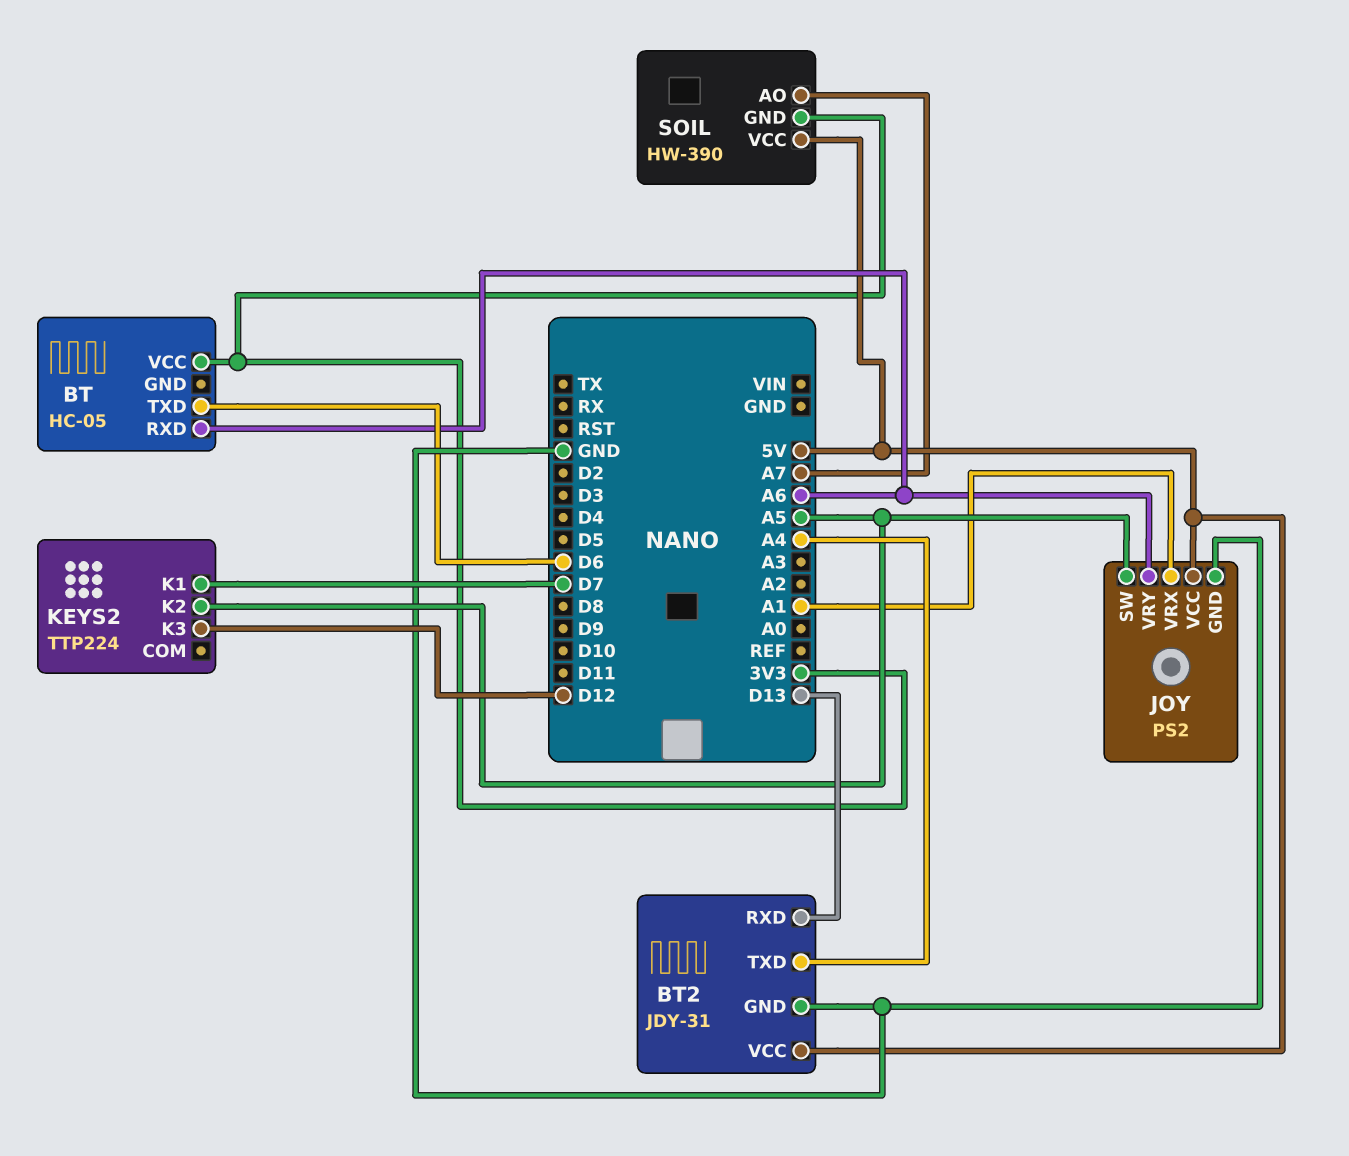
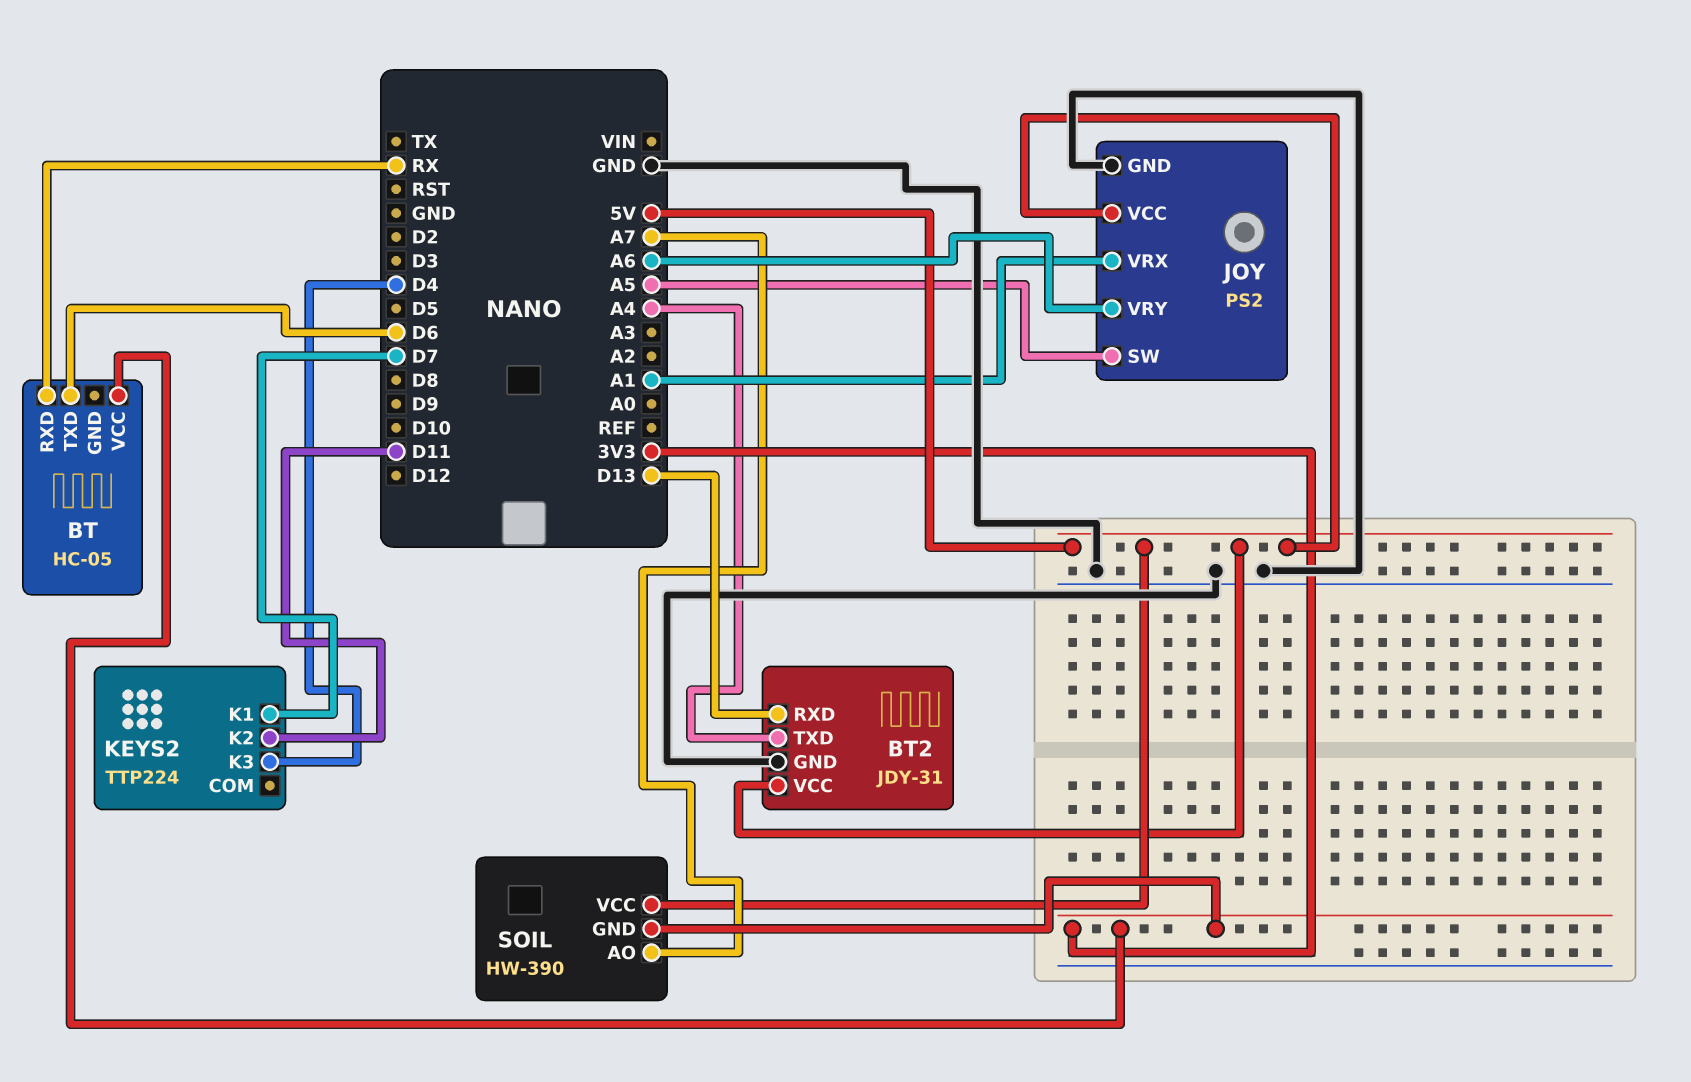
BT pin RXD: A6 -> RX
KEYS2 pin K2: A5 -> D11
KEYS2 pin K3: D12 -> D4

